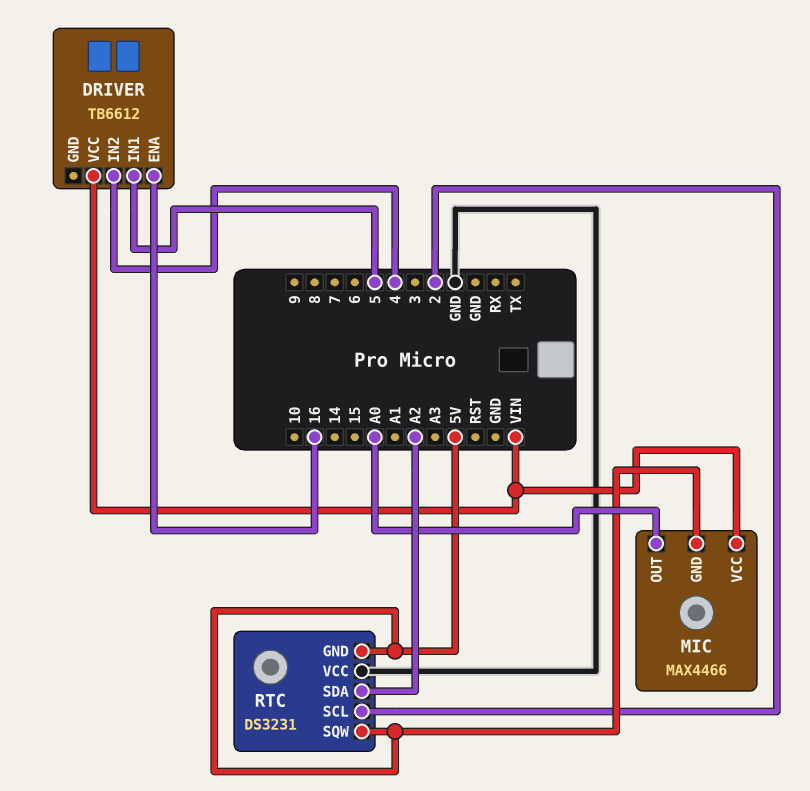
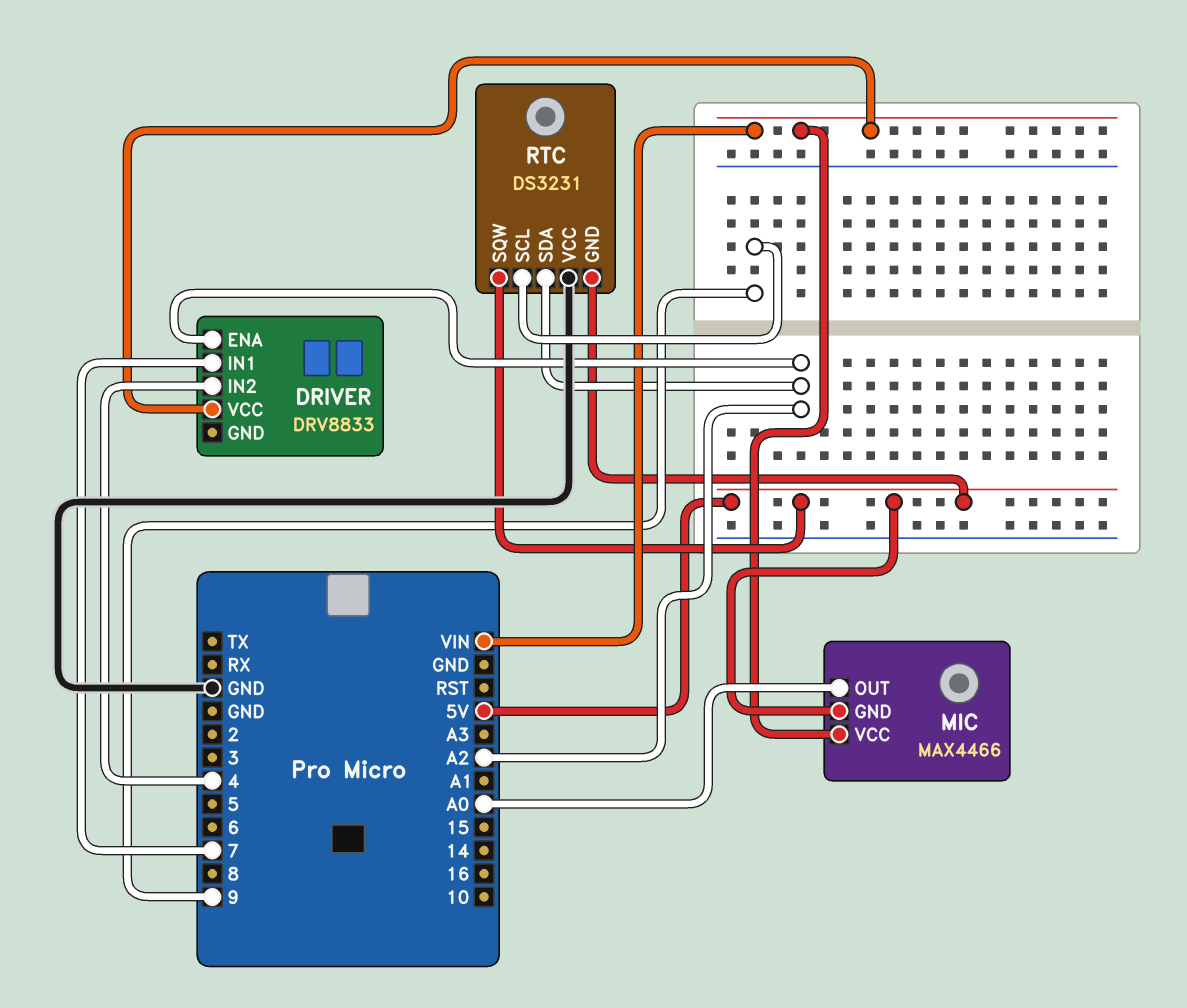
DRIVER: TB6612 -> DRV8833
DRIVER pin ENA: 16 -> A2
DRIVER pin IN1: 5 -> 7
RTC pin SCL: 2 -> 9

